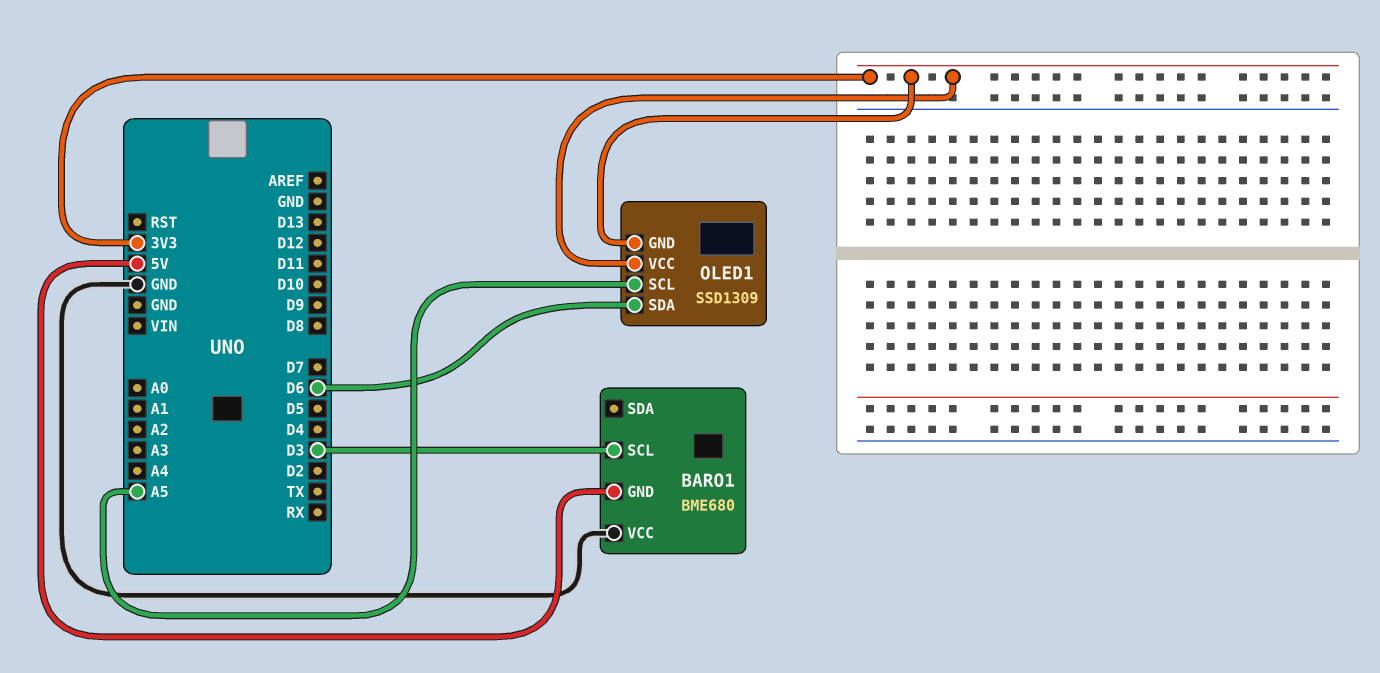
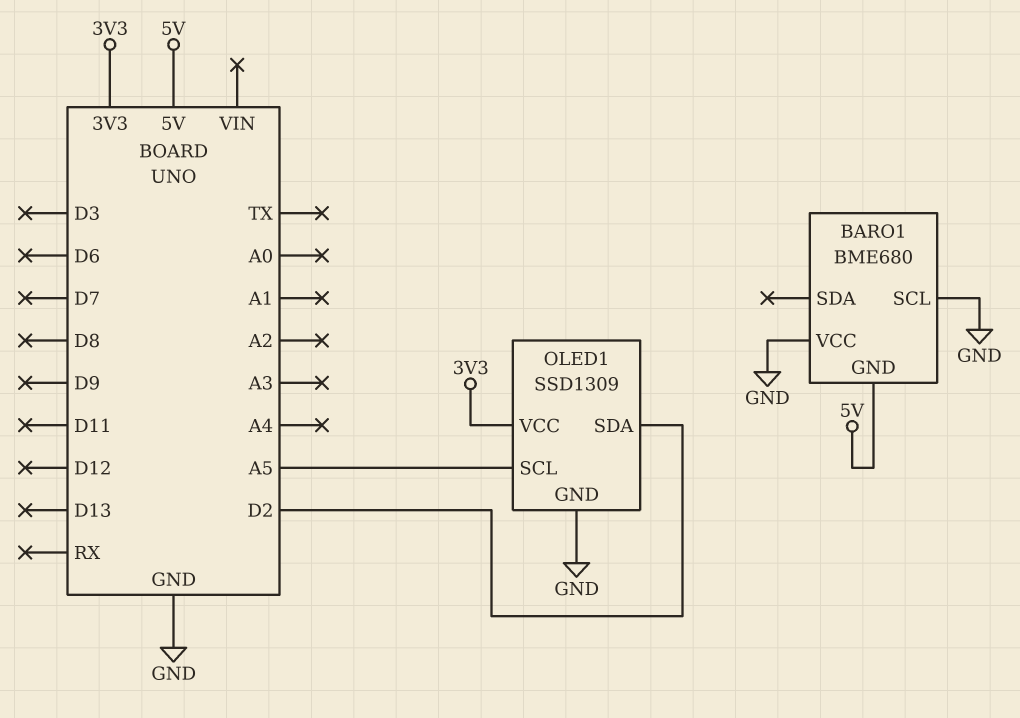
BARO1 pin SCL: D3 -> GND
OLED1 pin GND: 3V3 -> GND
OLED1 pin SDA: D6 -> D2

